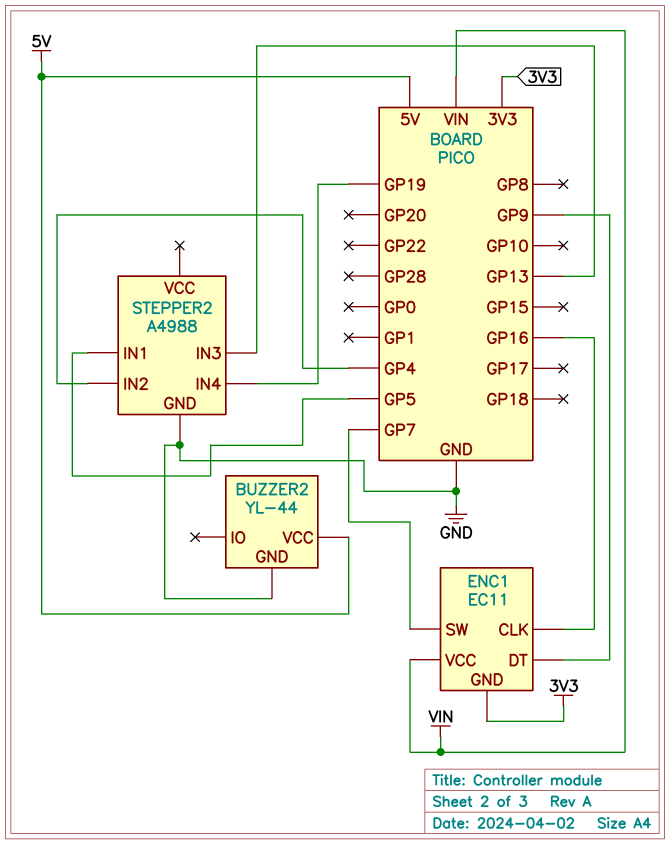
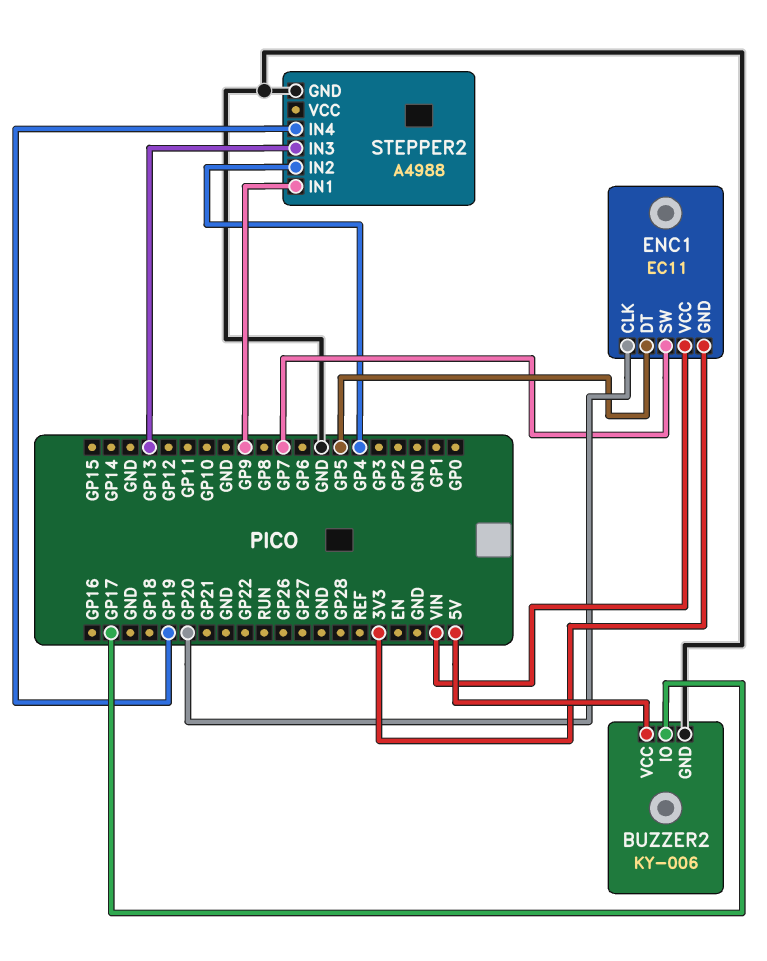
BUZZER2: YL-44 -> KY-006
BUZZER2 pin IO: none -> GP17
ENC1 pin CLK: GP16 -> GP20
ENC1 pin DT: GP9 -> GP5
STEPPER2 pin IN1: GP5 -> GP9

